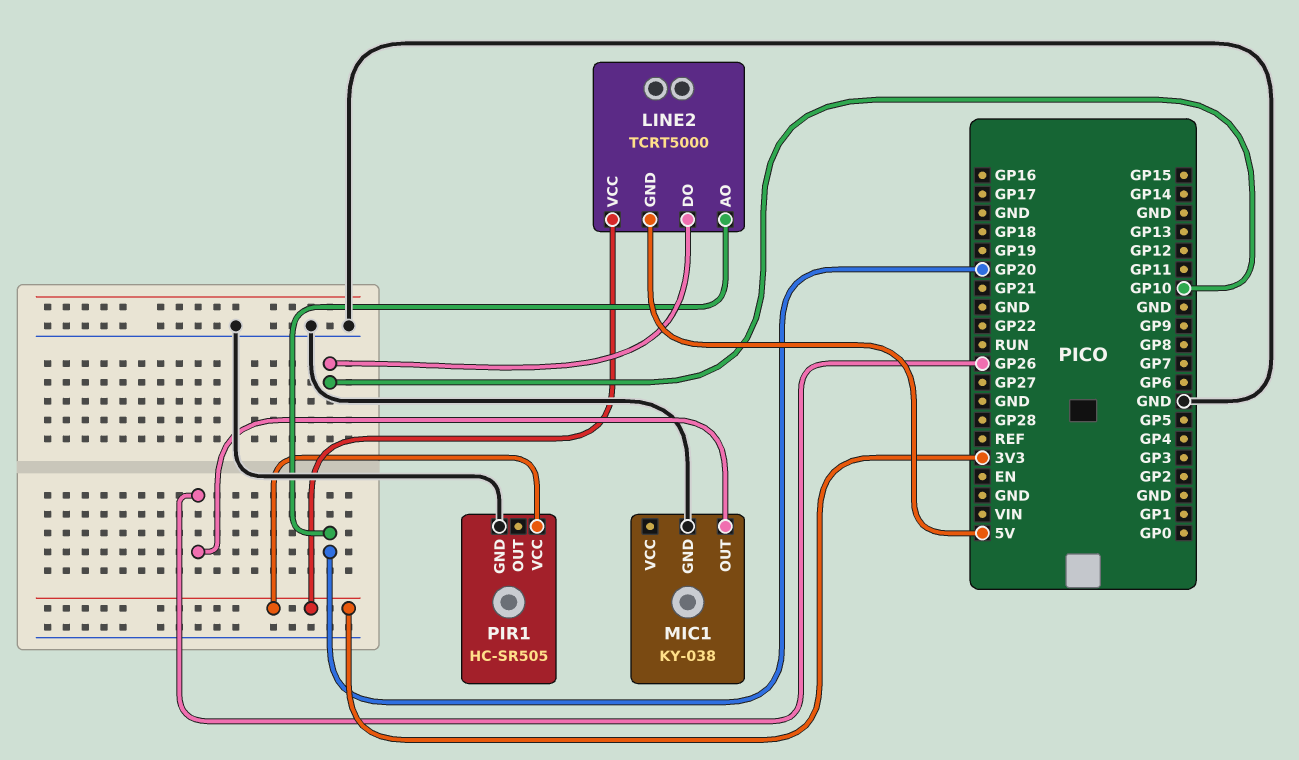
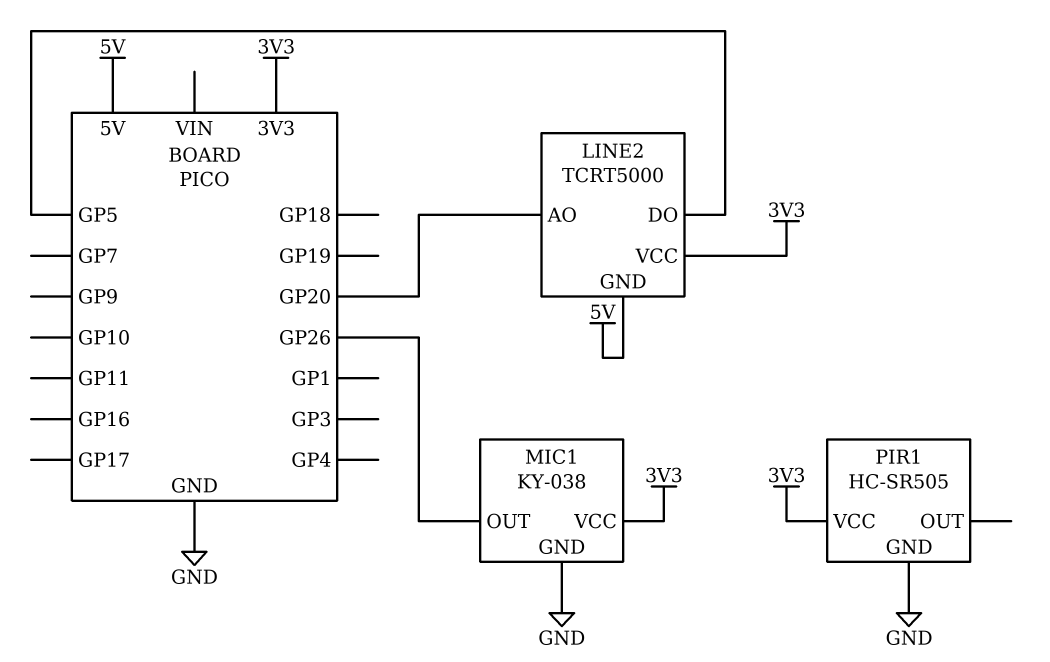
LINE2 pin DO: GP10 -> GP5
MIC1 pin VCC: none -> 3V3

